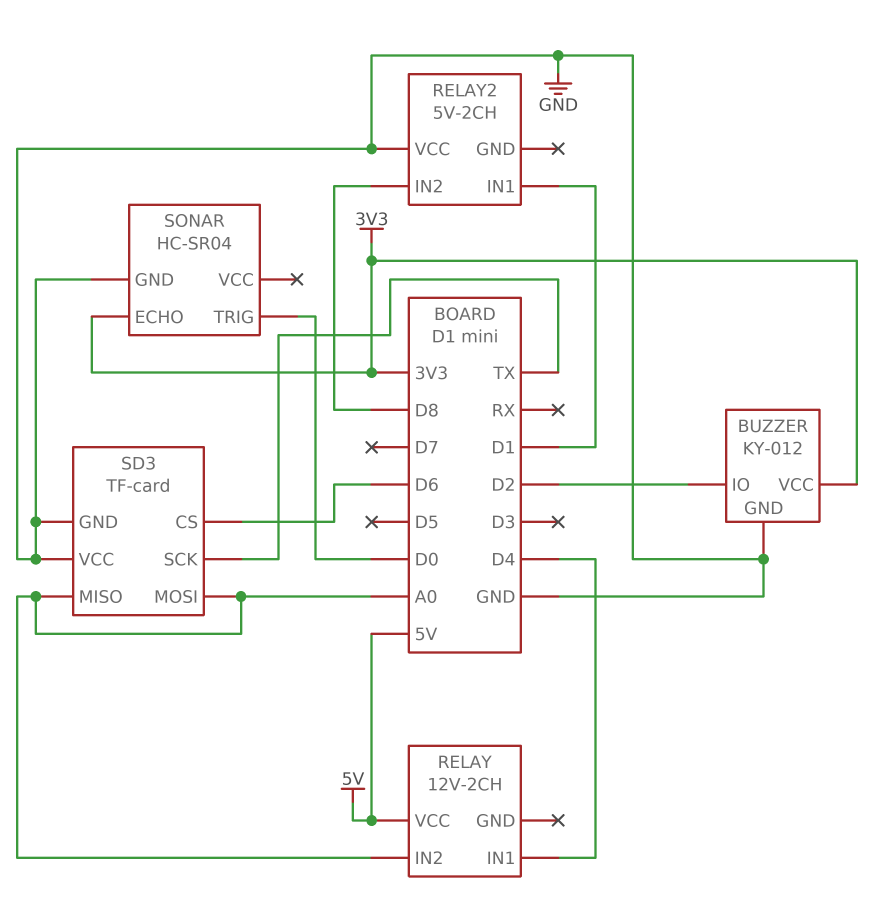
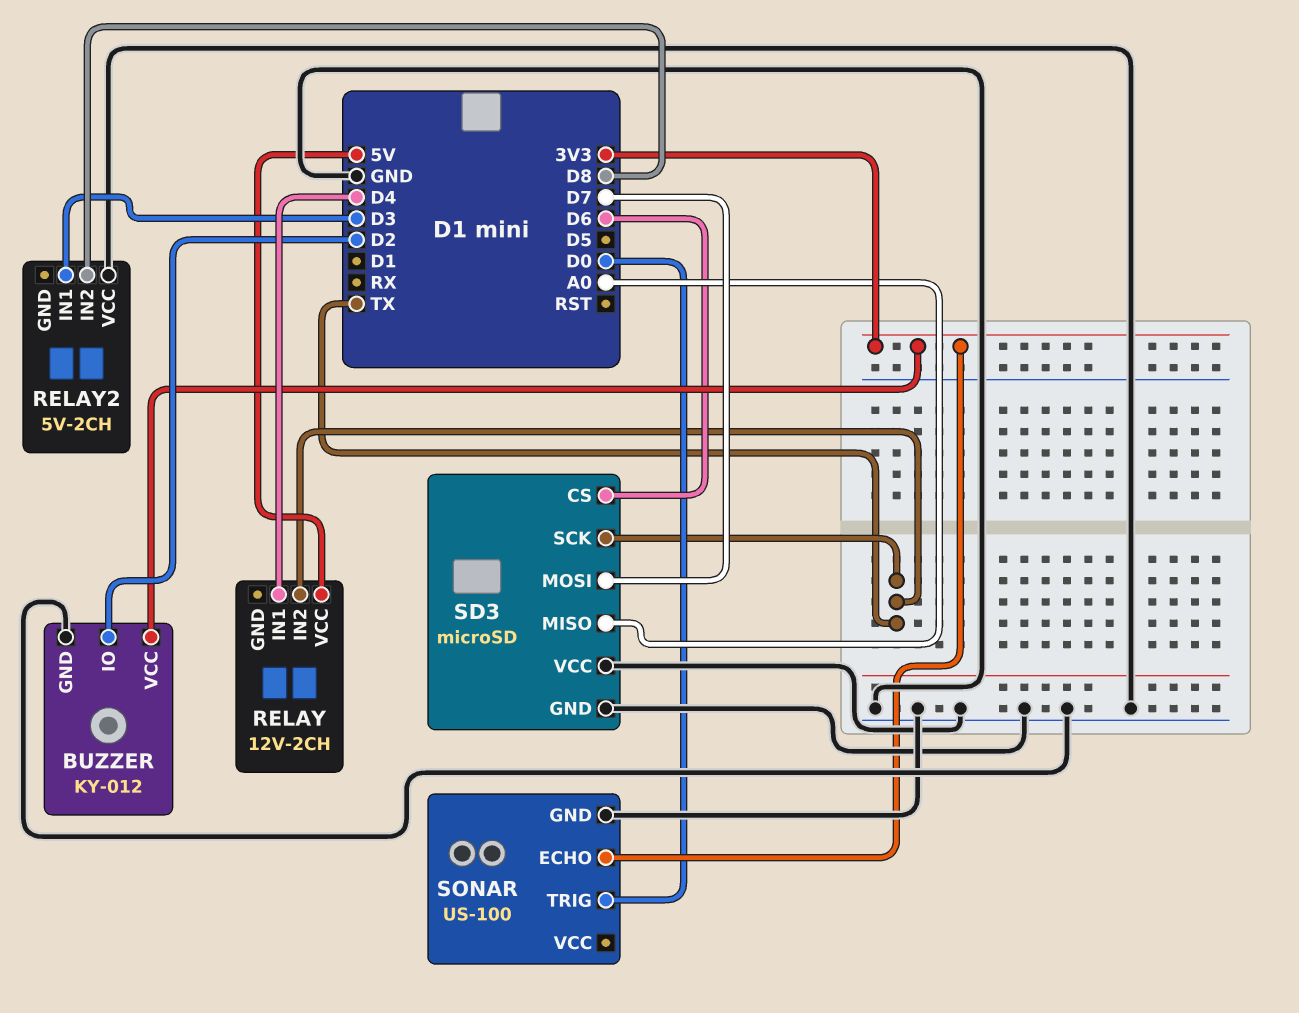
RELAY pin IN2: A0 -> TX
RELAY2 pin IN1: D1 -> D3
SD3: TF-card -> microSD
SD3 pin MOSI: A0 -> D7
SONAR: HC-SR04 -> US-100

